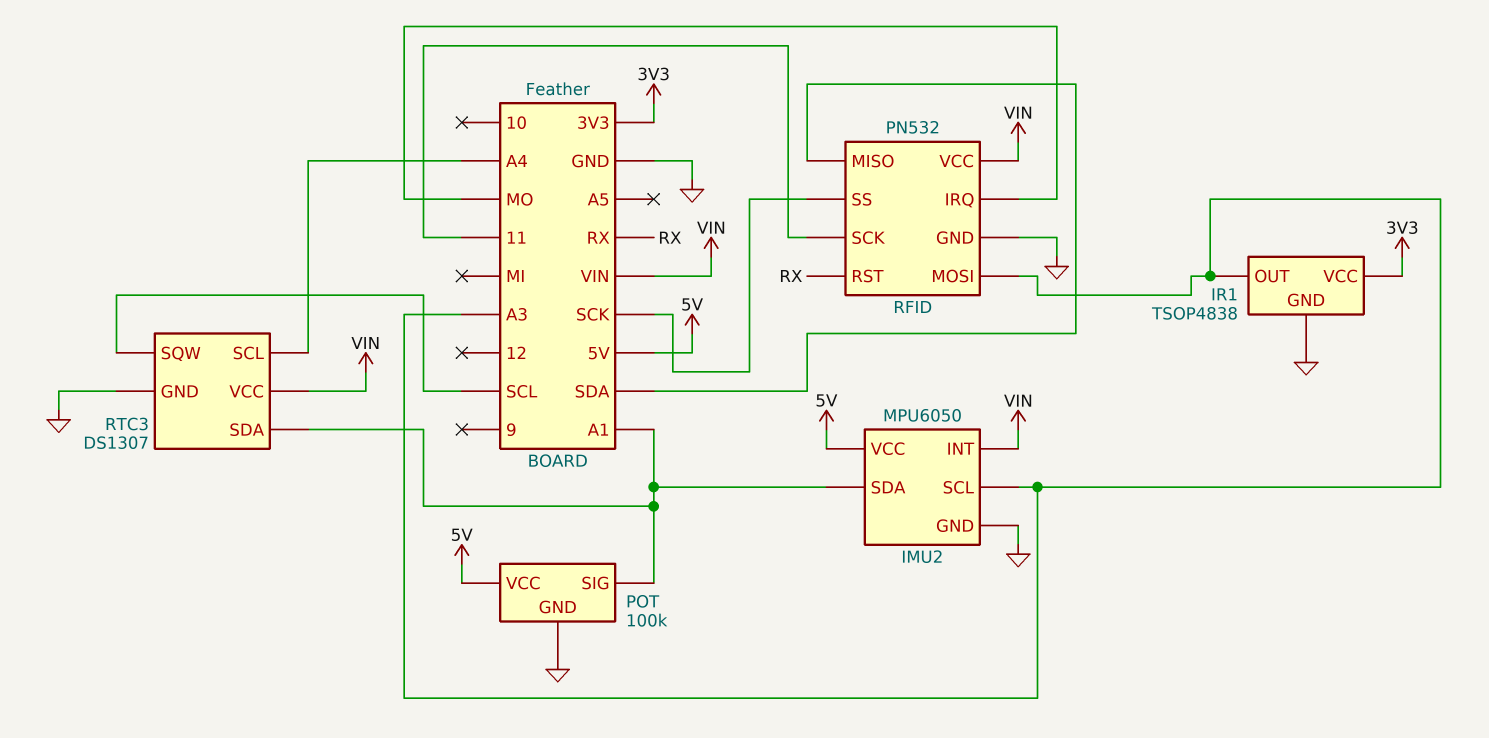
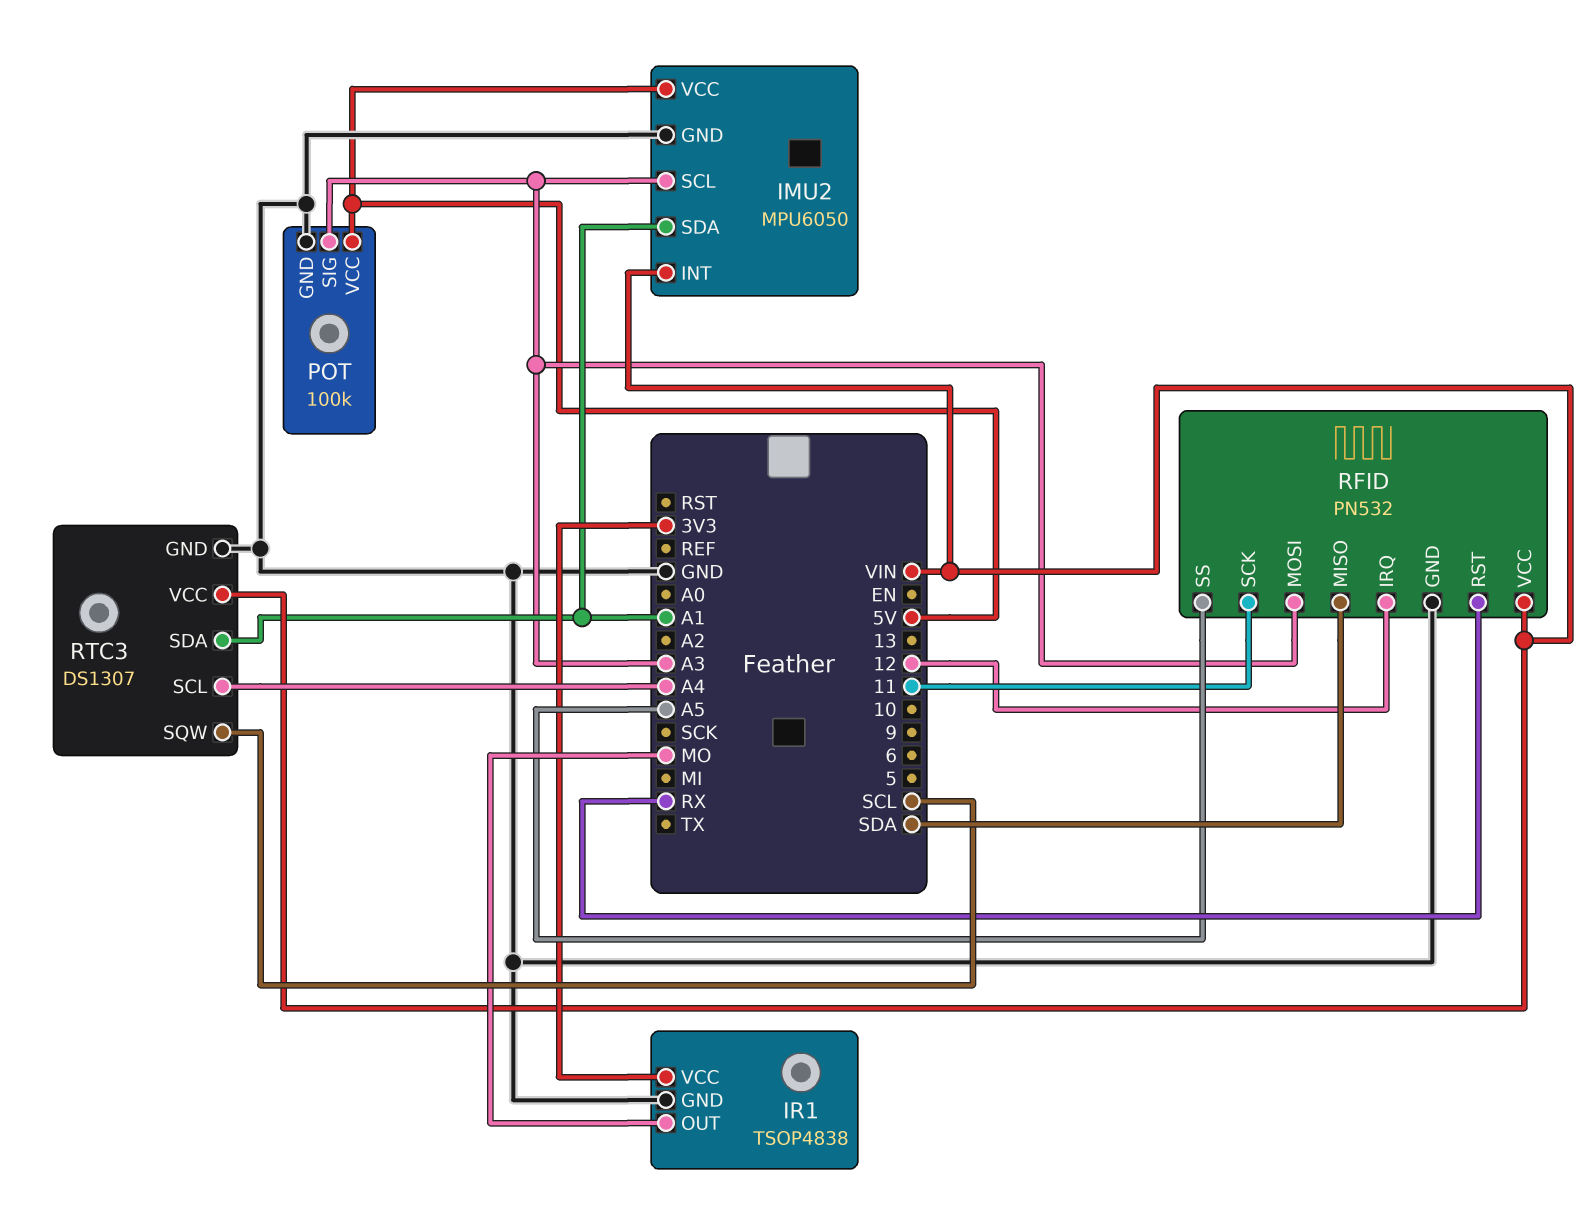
IR1 pin OUT: A3 -> MO
POT pin SIG: A1 -> A3
RFID pin IRQ: MO -> 12
RFID pin SS: SCK -> A5

